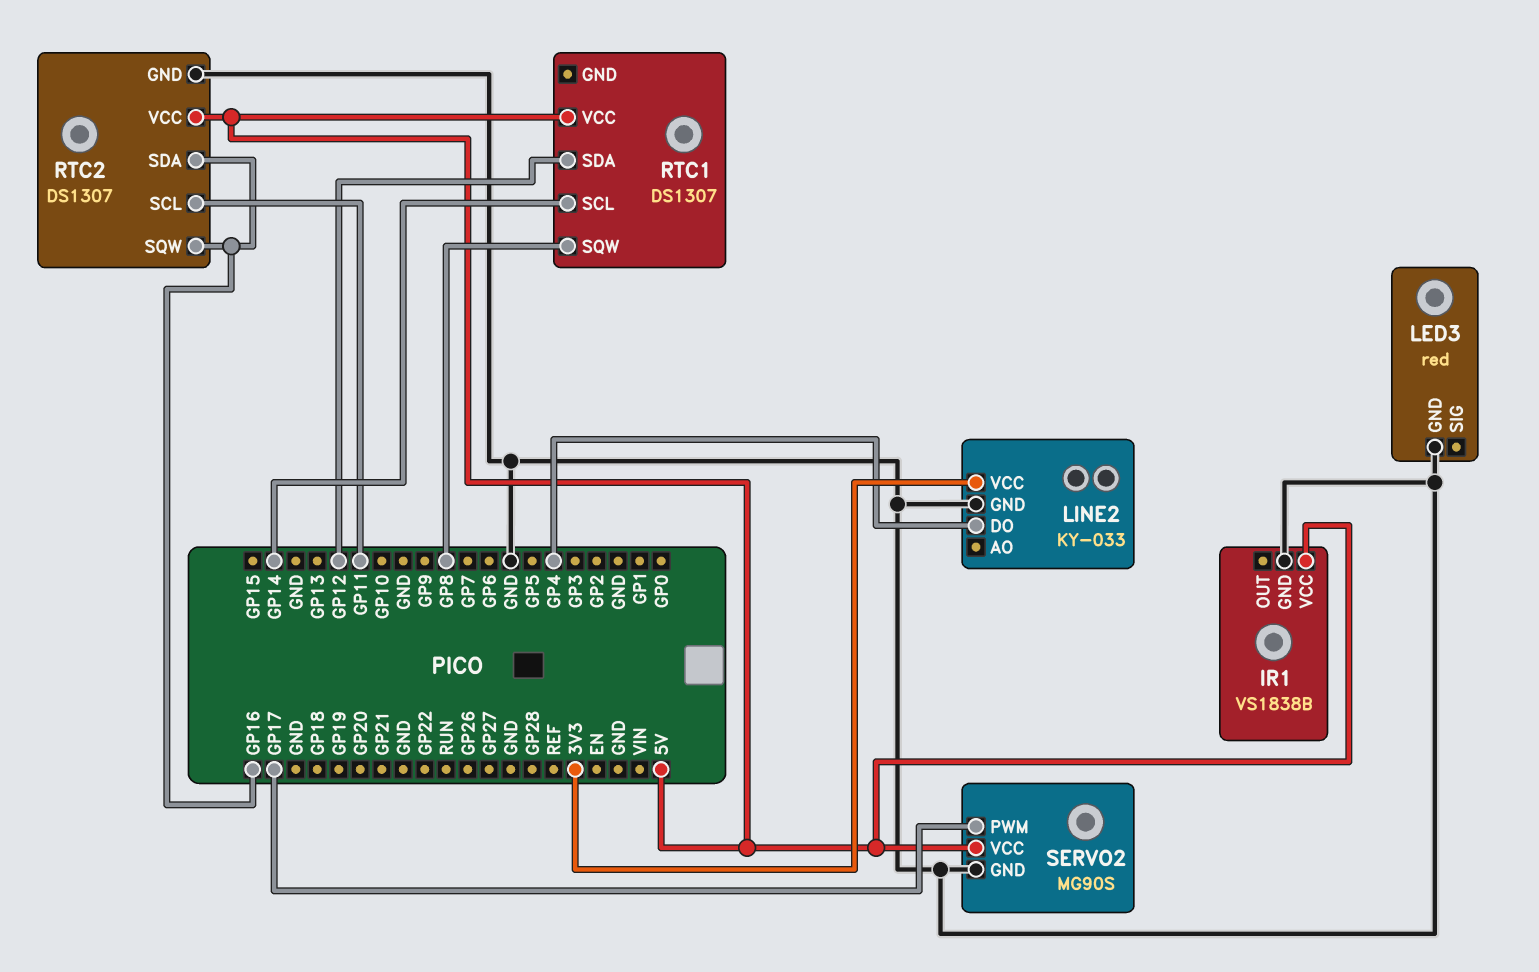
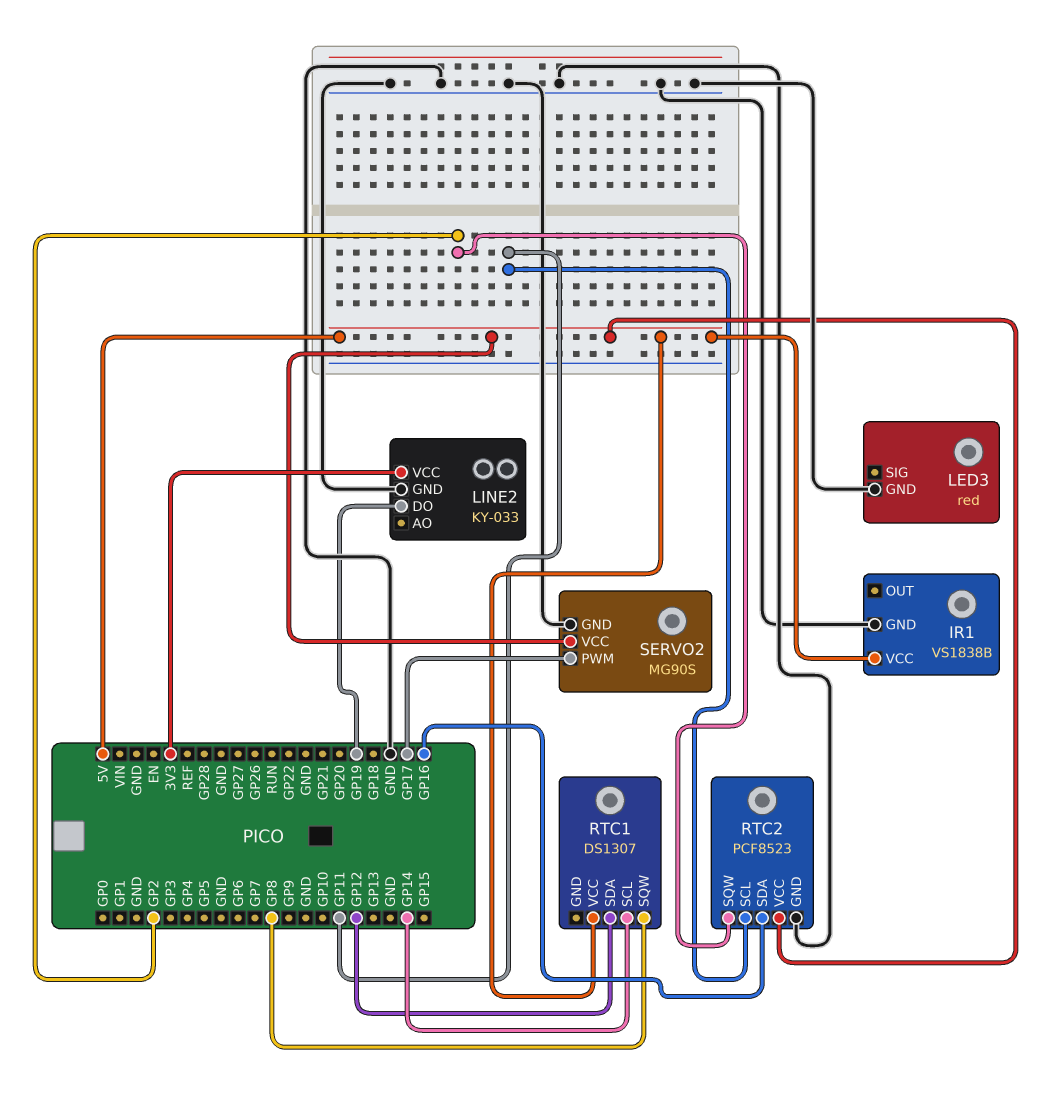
LINE2 pin DO: GP4 -> GP19
RTC2: DS1307 -> PCF8523
RTC2 pin SQW: GP16 -> GP2

